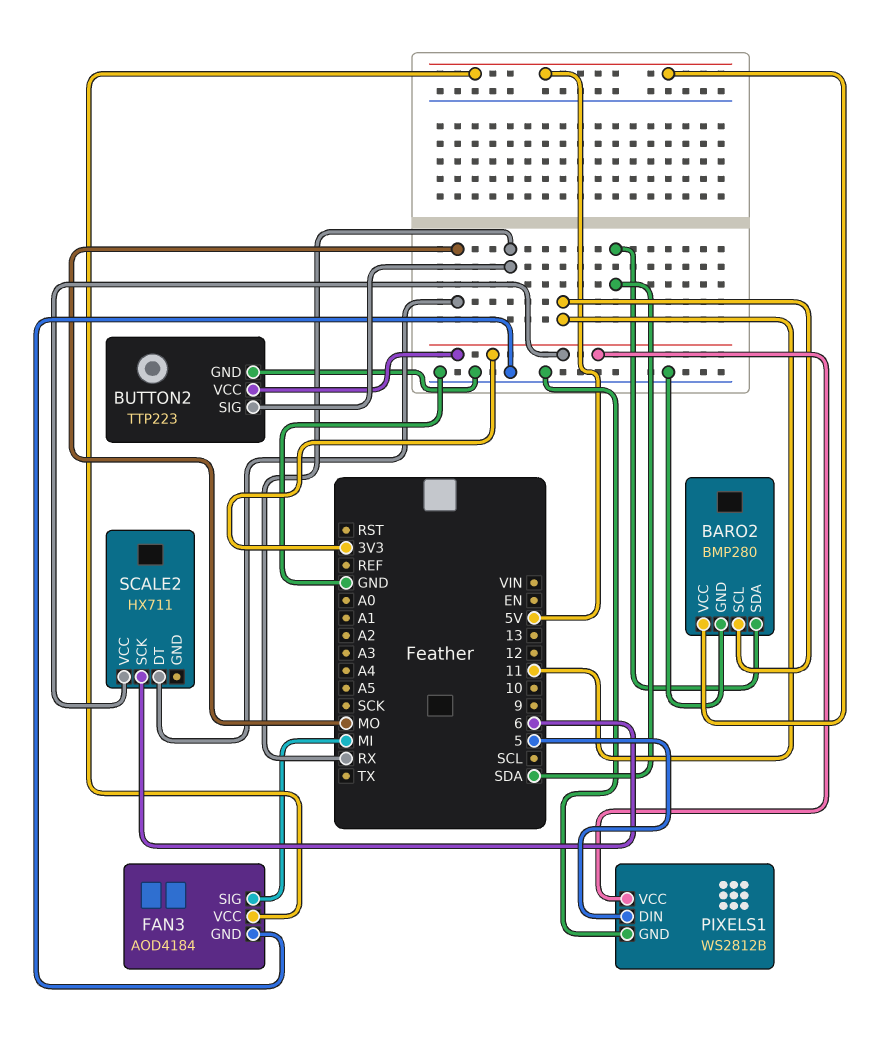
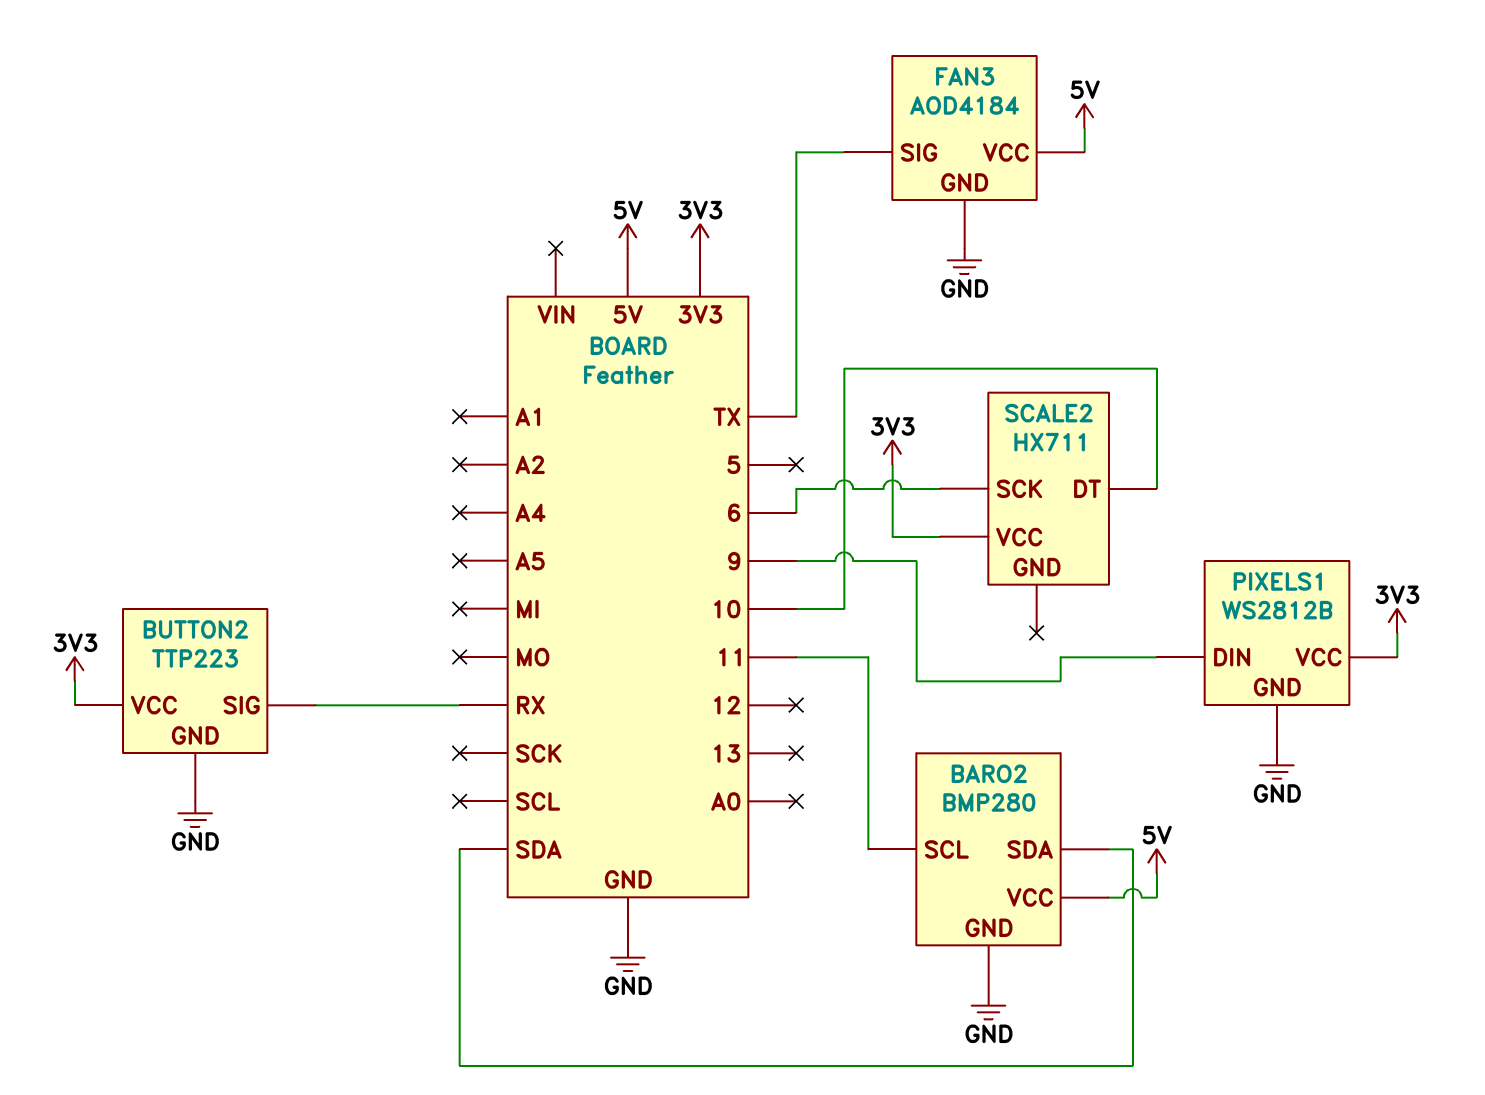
FAN3 pin SIG: MI -> TX
PIXELS1 pin DIN: 5 -> 9
SCALE2 pin DT: MO -> 10

